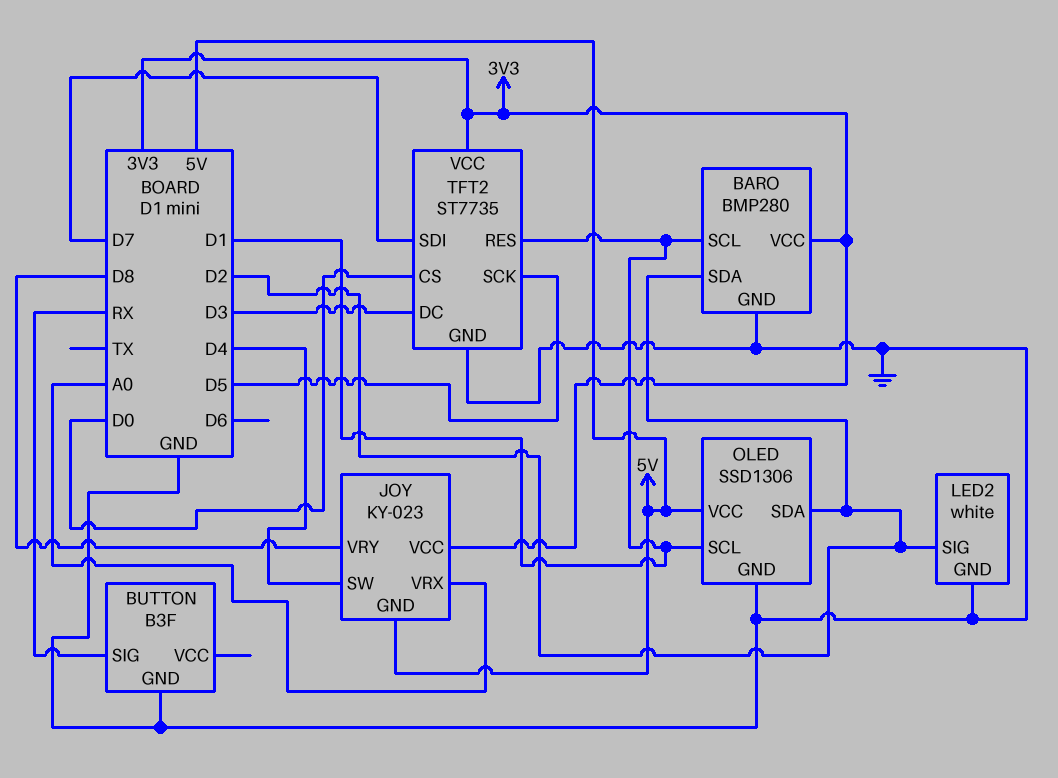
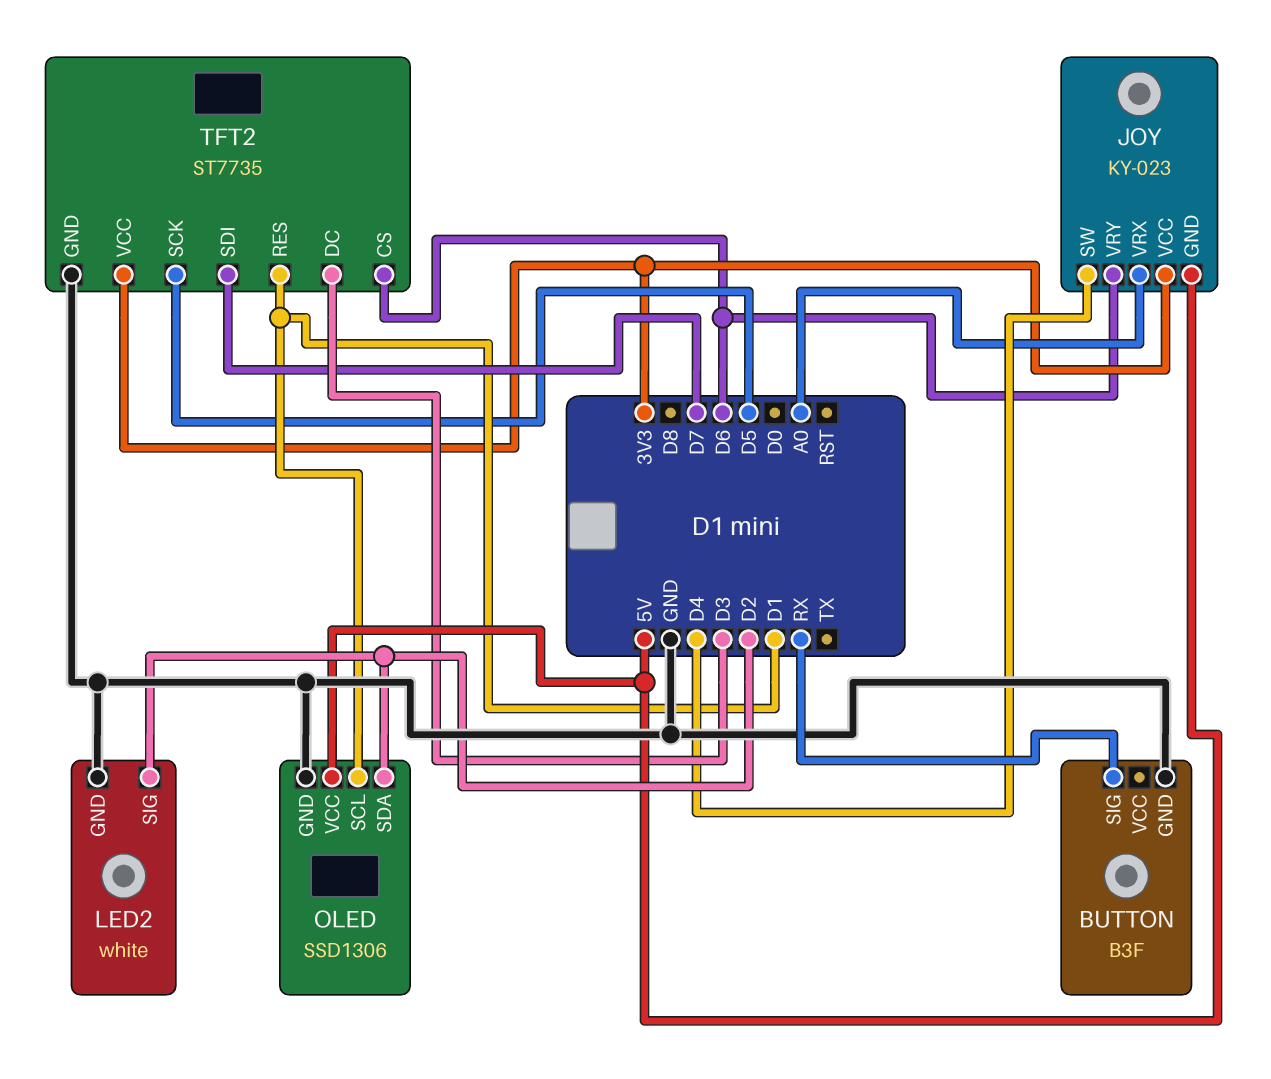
BARO: BMP280 -> none
BARO pin GND: GND -> none
BARO pin SCL: D1 -> none
BARO pin SDA: D2 -> none
BARO pin VCC: 3V3 -> none
JOY pin VRY: D8 -> D6
TFT2 pin CS: D0 -> D6

